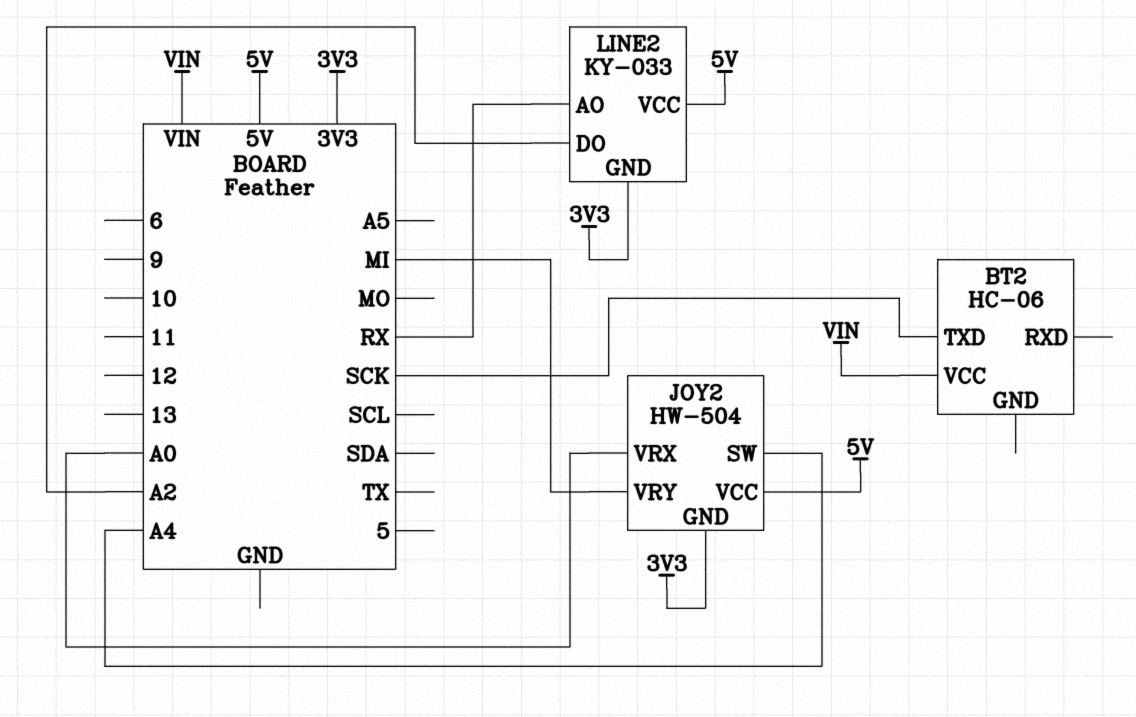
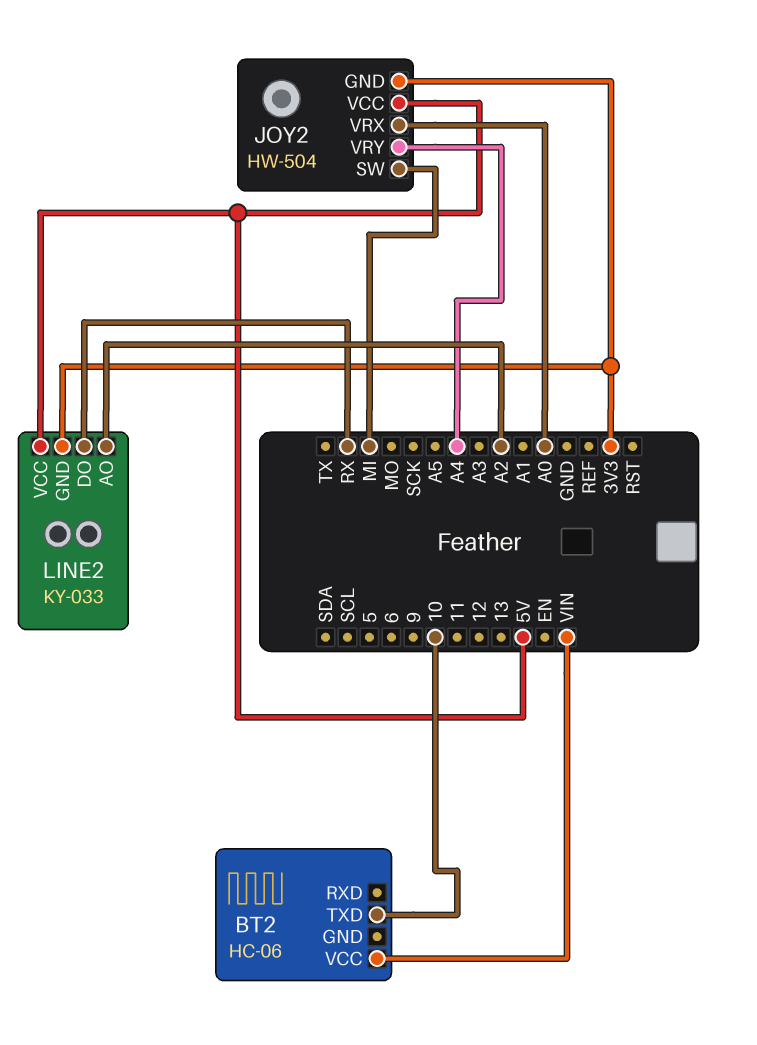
BT2 pin TXD: SCK -> 10
JOY2 pin SW: A4 -> MI
JOY2 pin VRY: MI -> A4
LINE2 pin AO: RX -> A2
LINE2 pin DO: A2 -> RX

